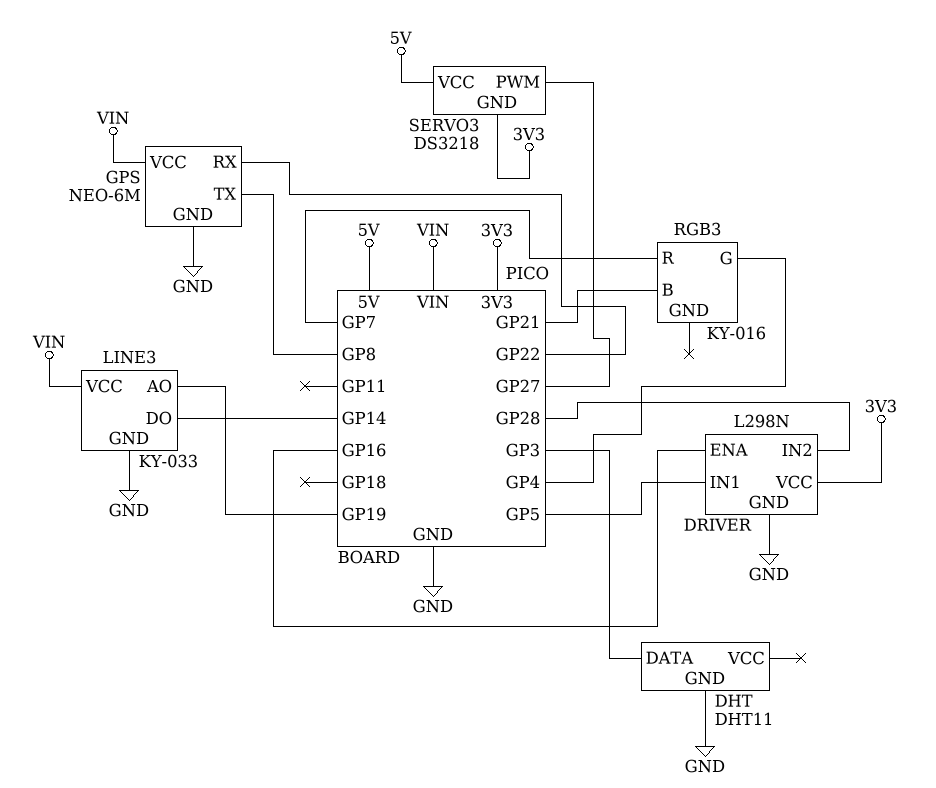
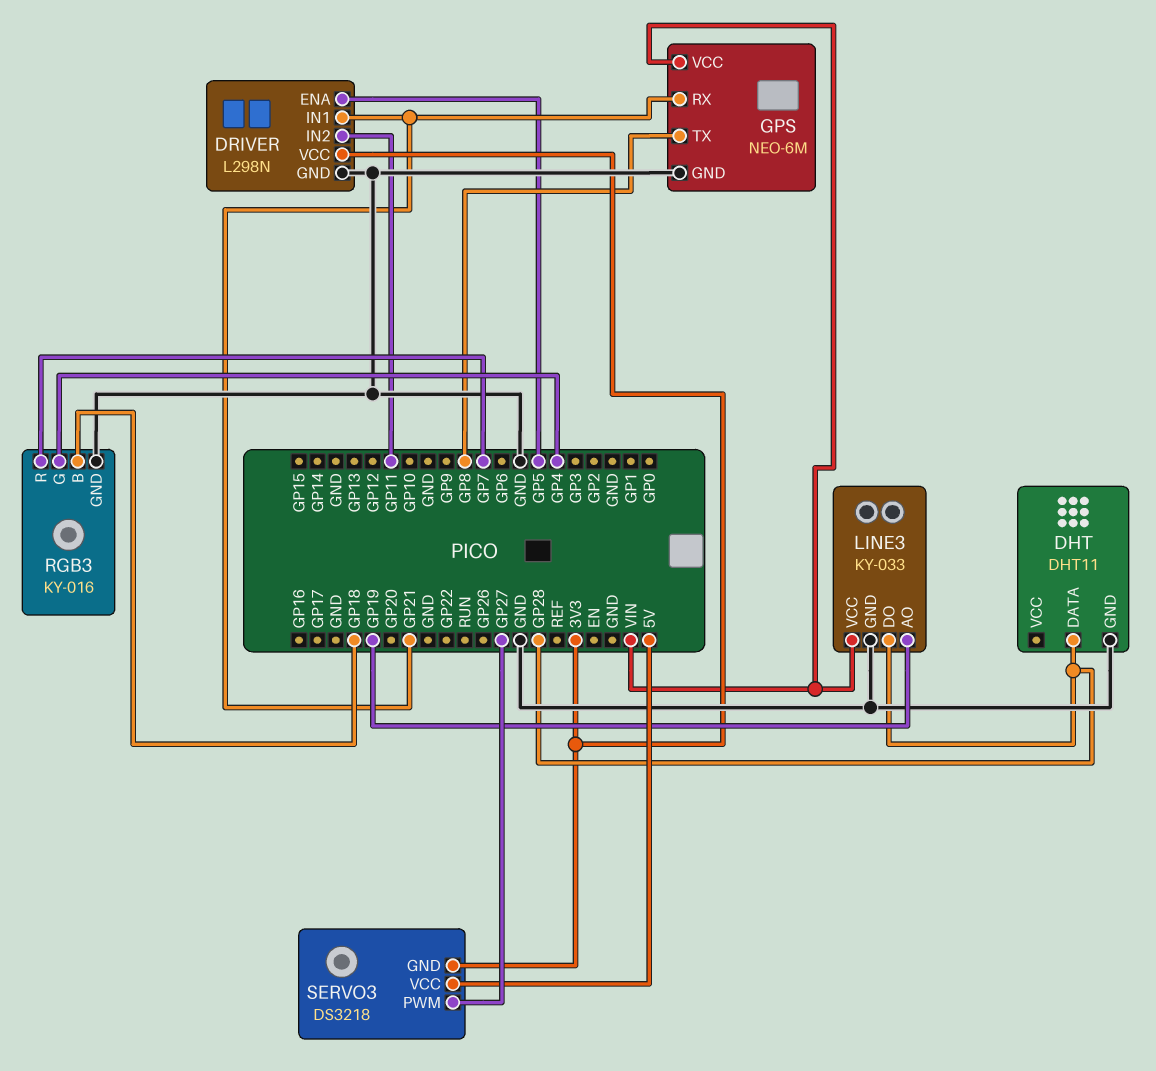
DHT pin DATA: GP3 -> GP28
DRIVER pin ENA: GP16 -> GP5
DRIVER pin IN1: GP5 -> GP21
DRIVER pin IN2: GP28 -> GP11
GPS pin RX: GP22 -> GP21
LINE3 pin DO: GP14 -> GP28
RGB3 pin B: GP21 -> GP18
RGB3 pin GND: none -> GND

